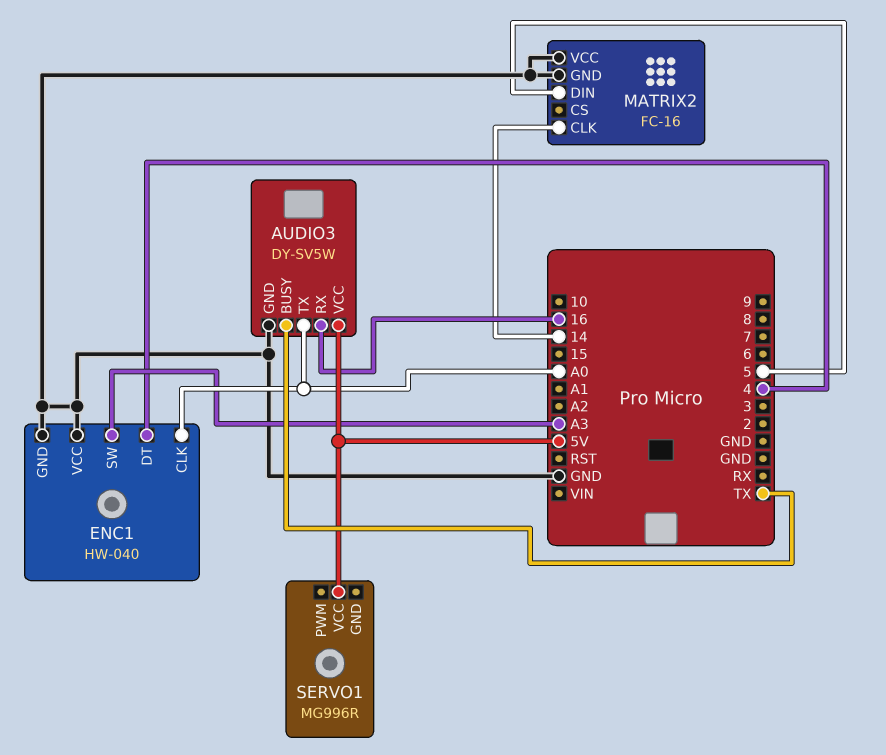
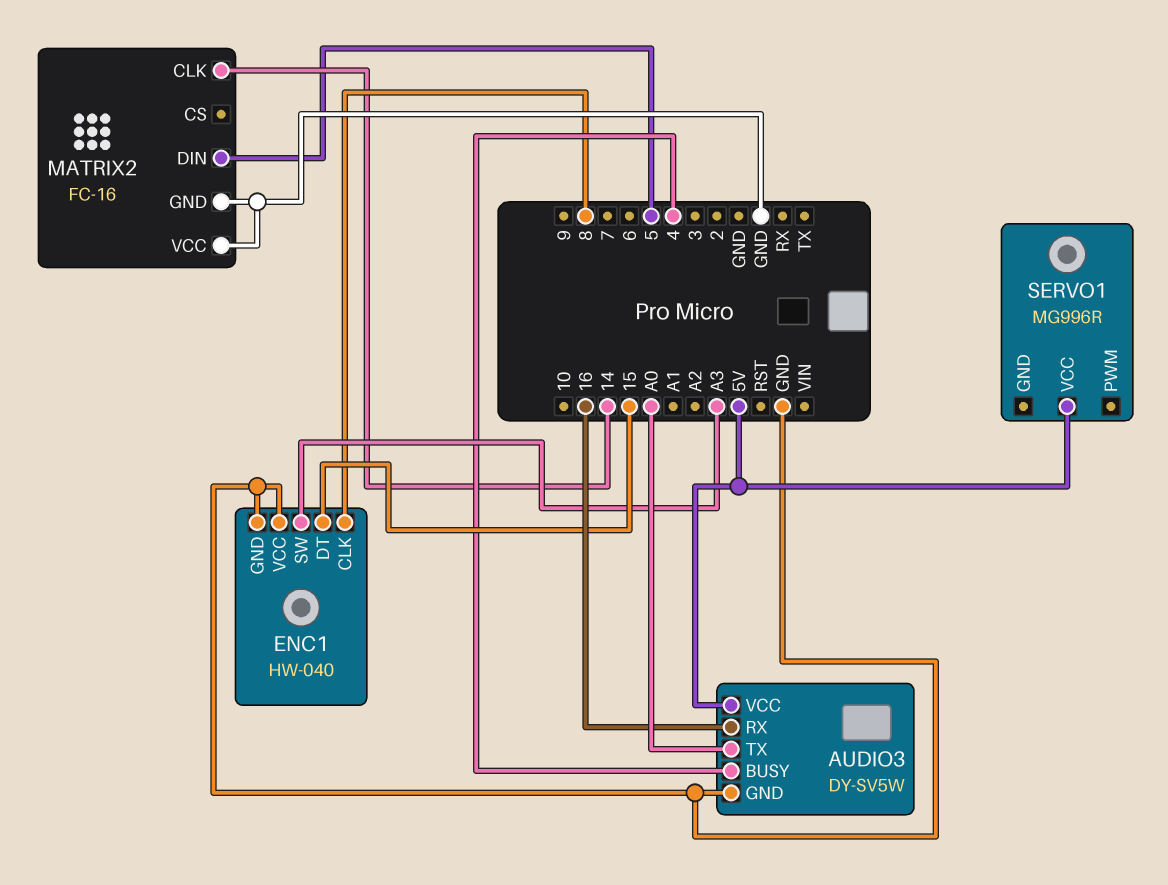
AUDIO3 pin BUSY: TX -> 4
ENC1 pin CLK: A0 -> 8
ENC1 pin DT: 4 -> 15

